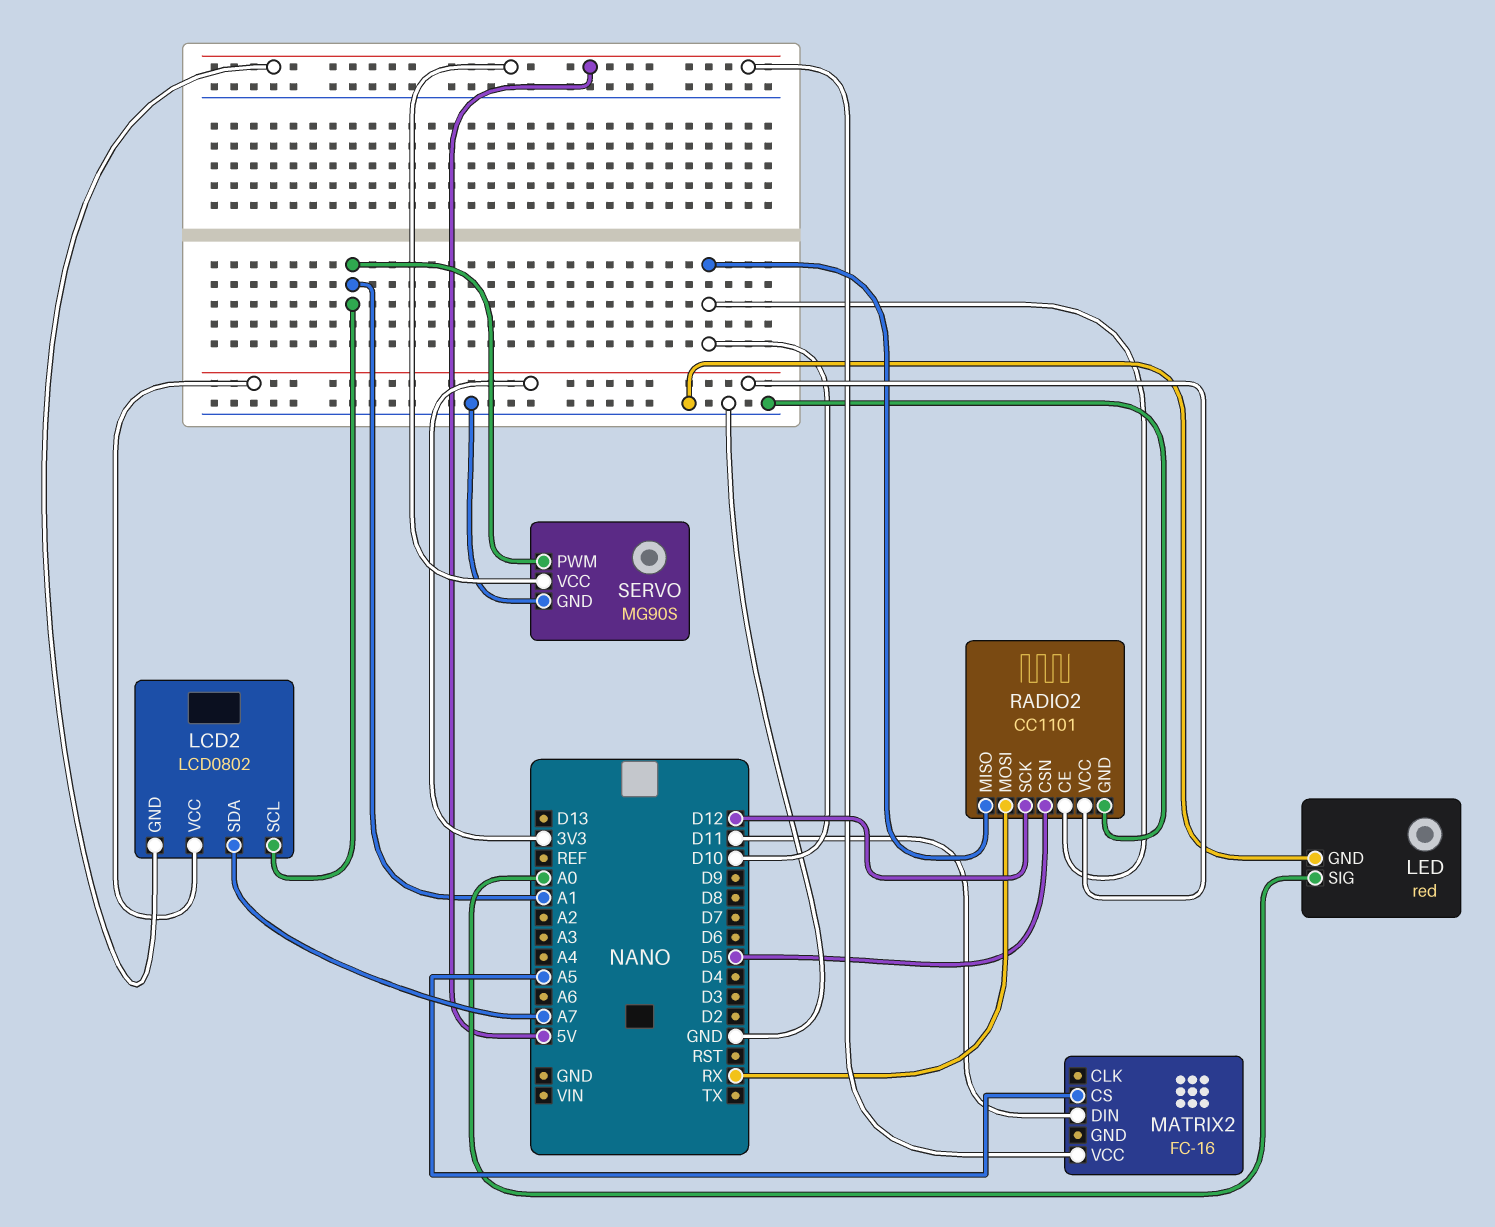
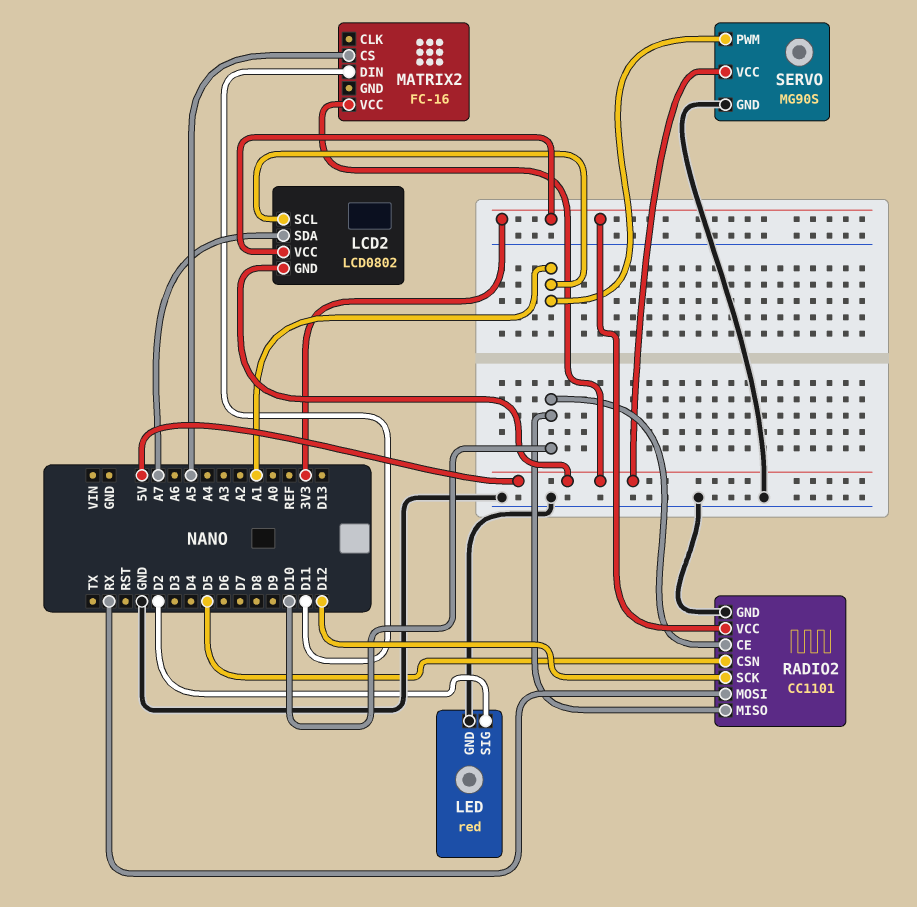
LED pin SIG: A0 -> D2

